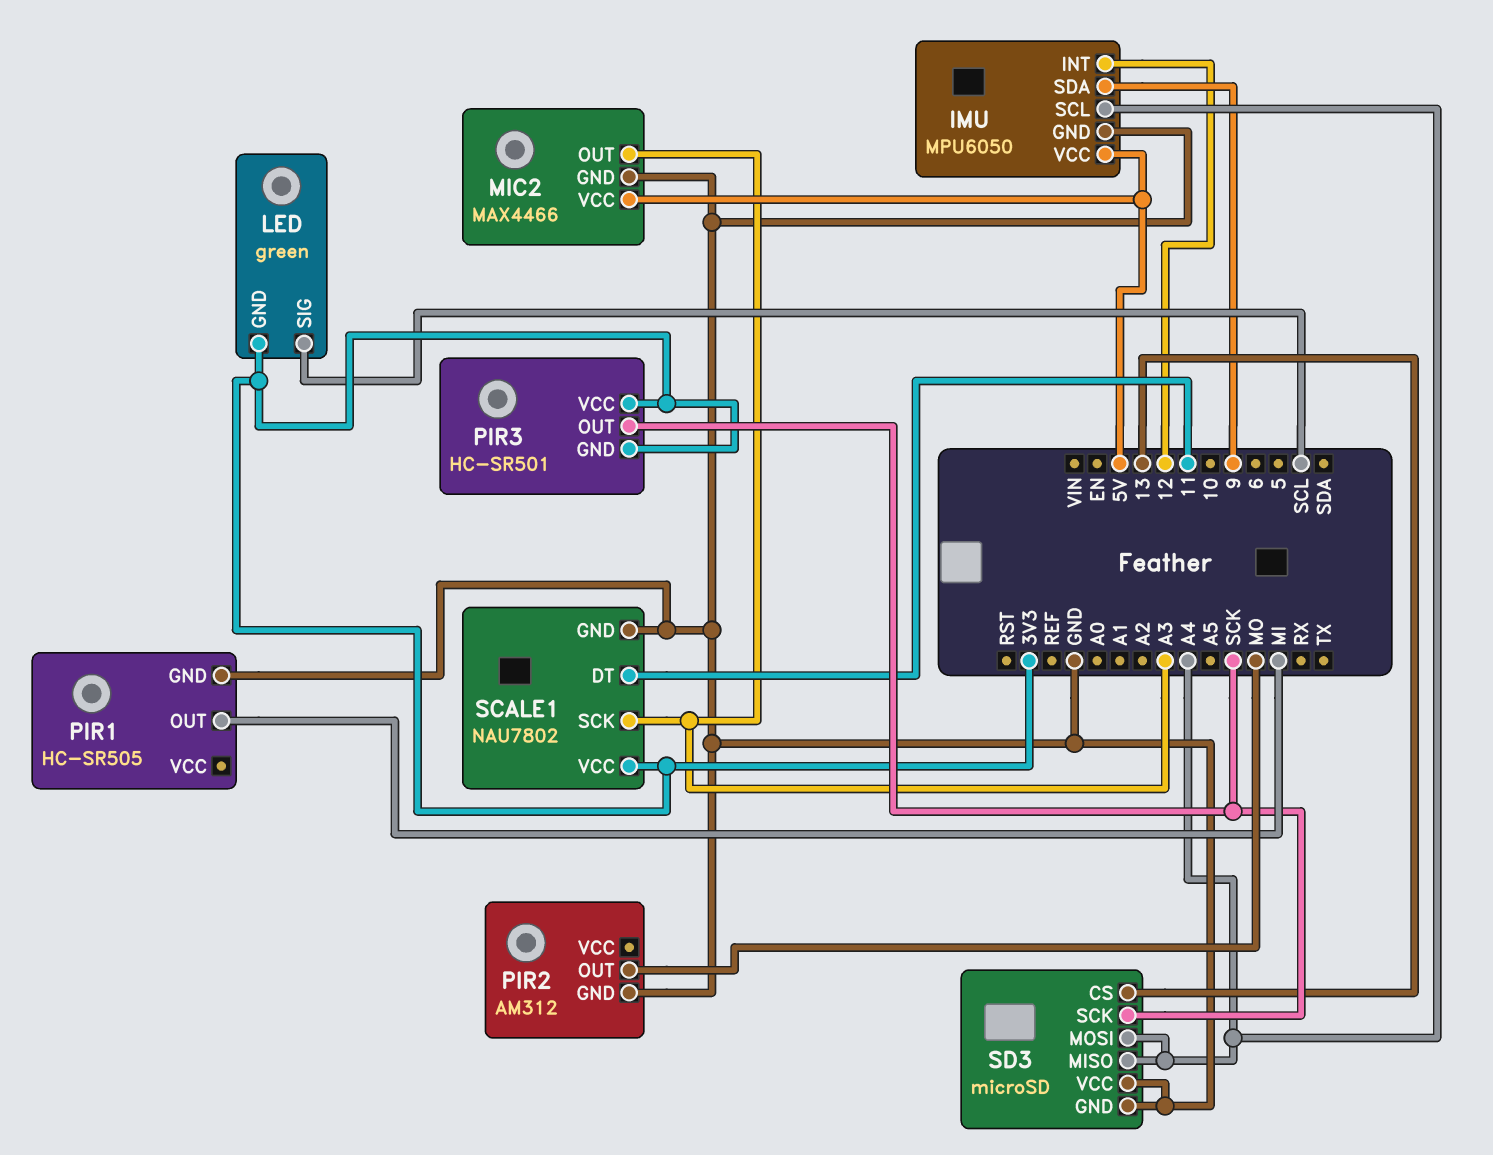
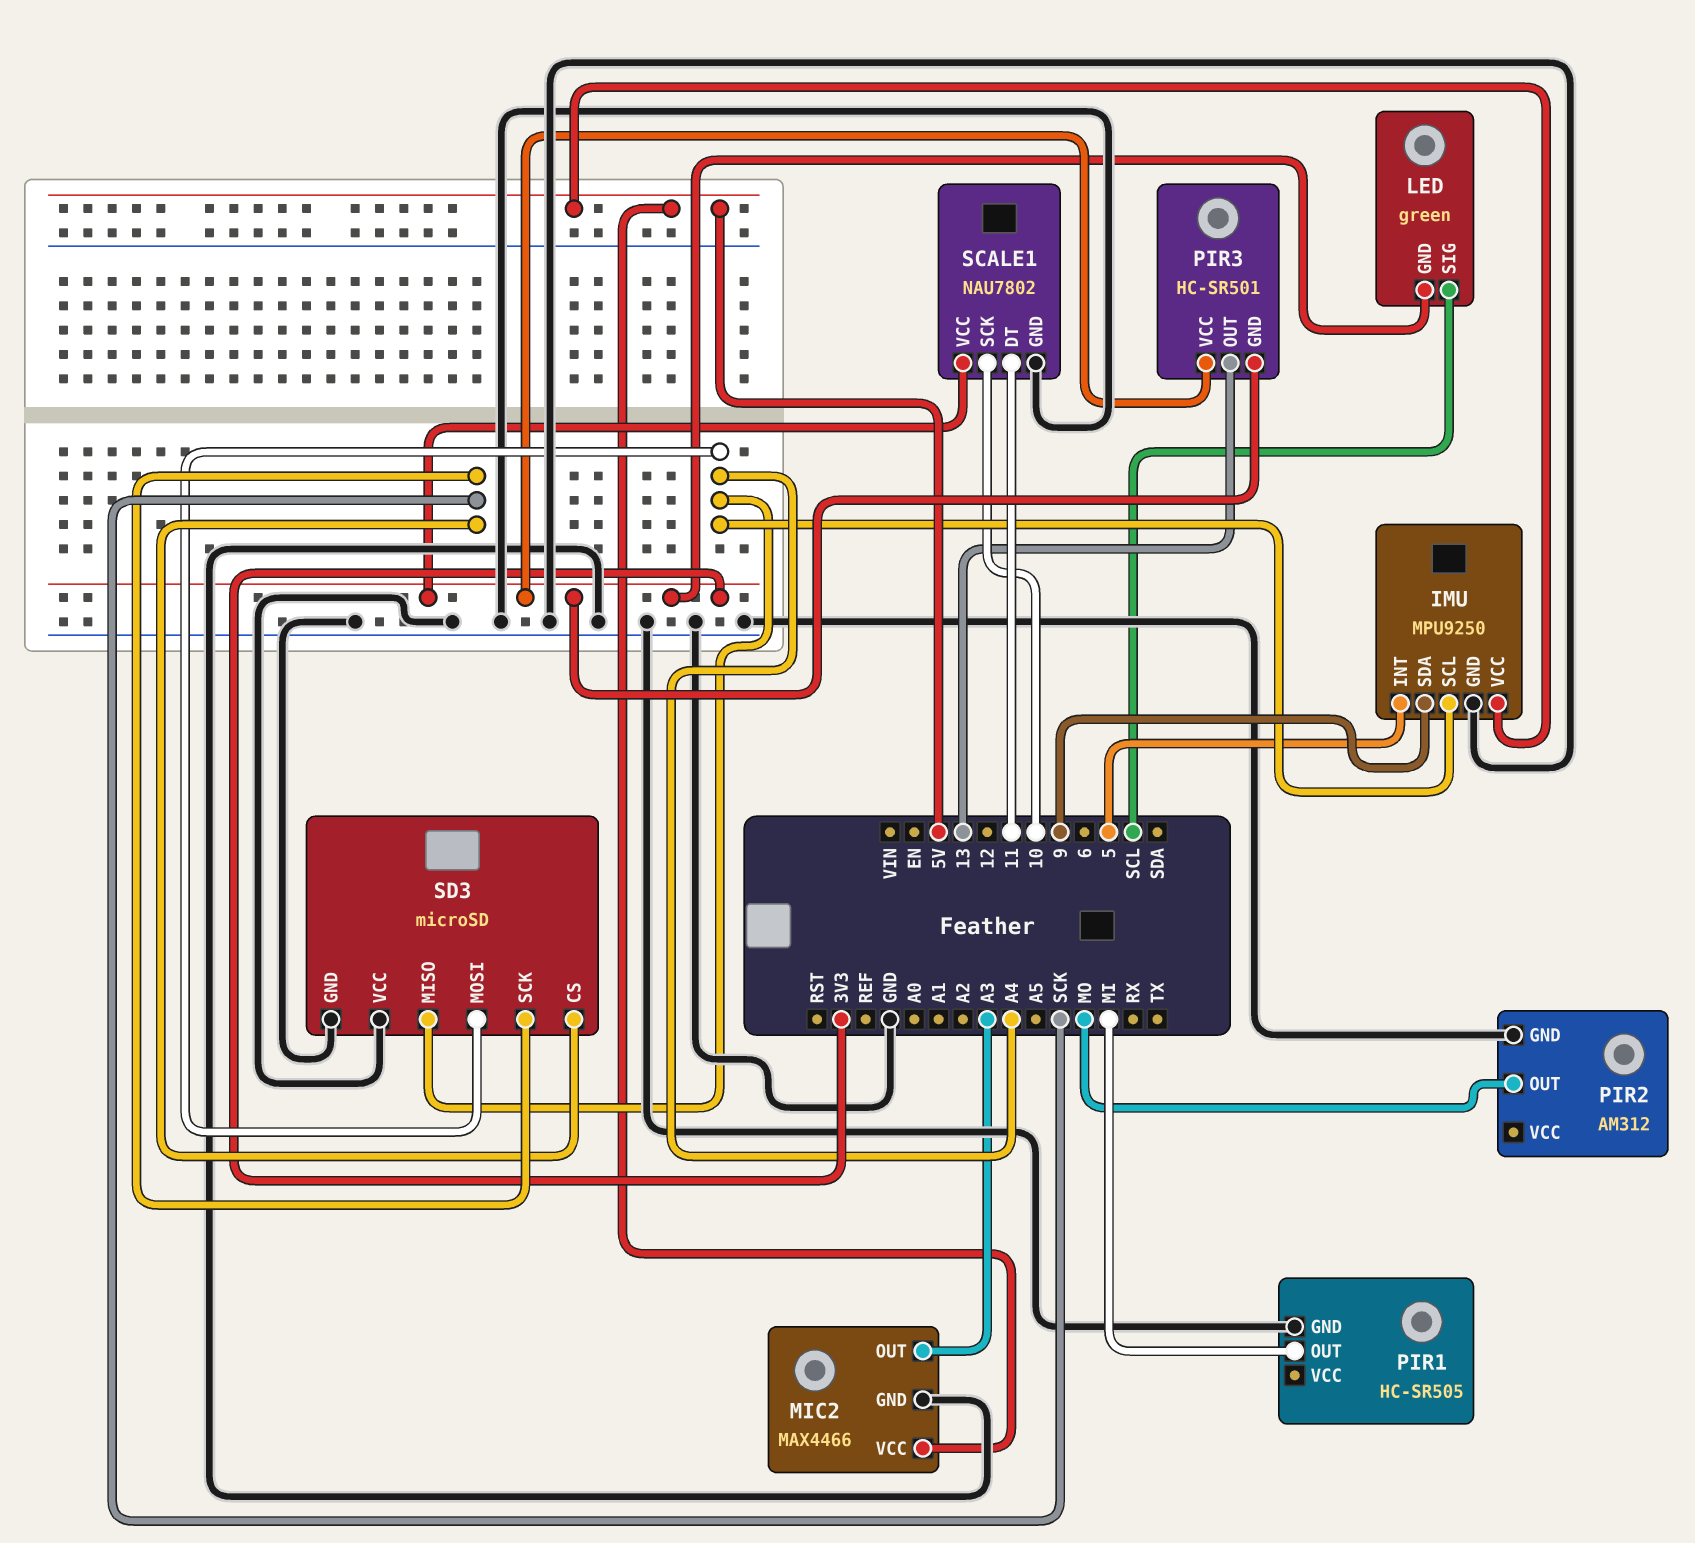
IMU: MPU6050 -> MPU9250
IMU pin INT: 12 -> 5
PIR3 pin OUT: SCK -> 13
SCALE1 pin SCK: A3 -> 10
SD3 pin CS: 13 -> SCK

